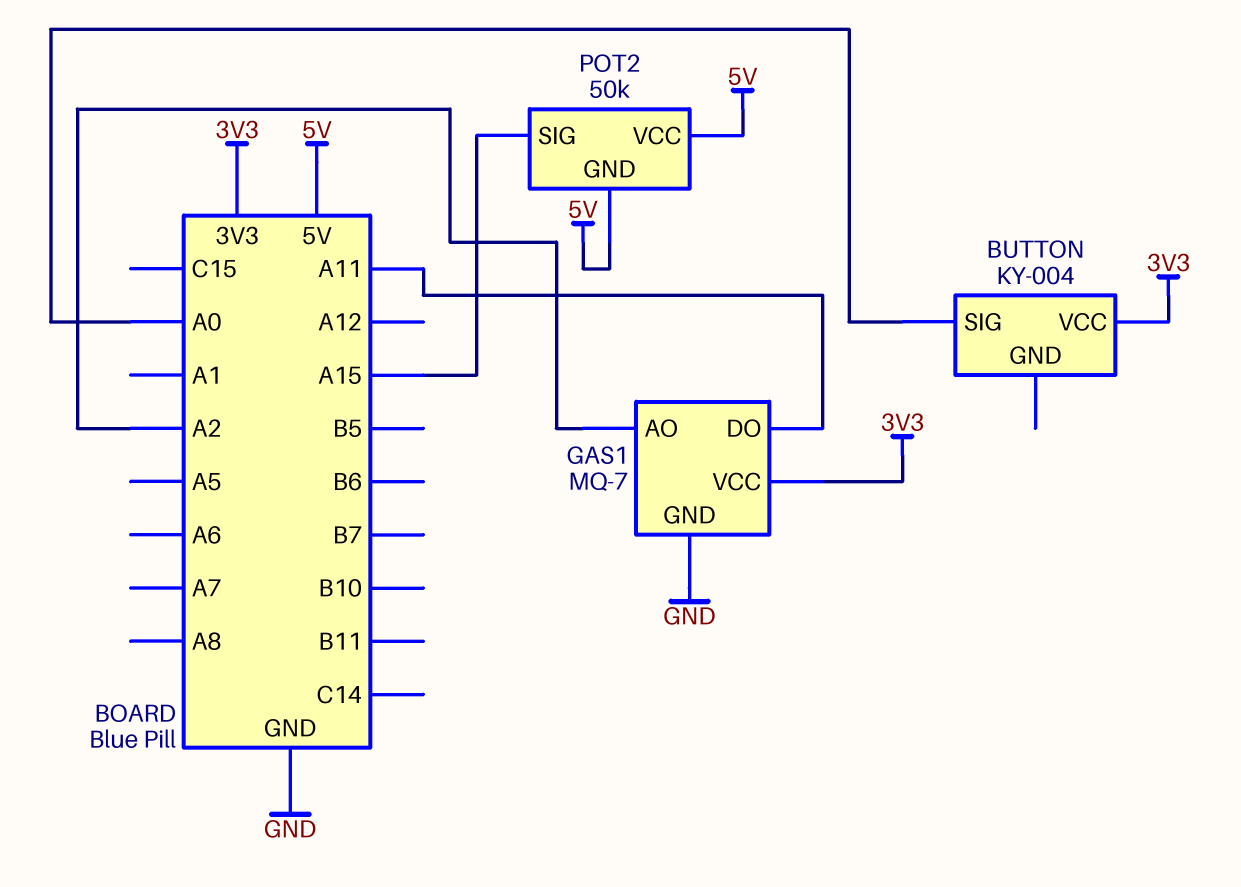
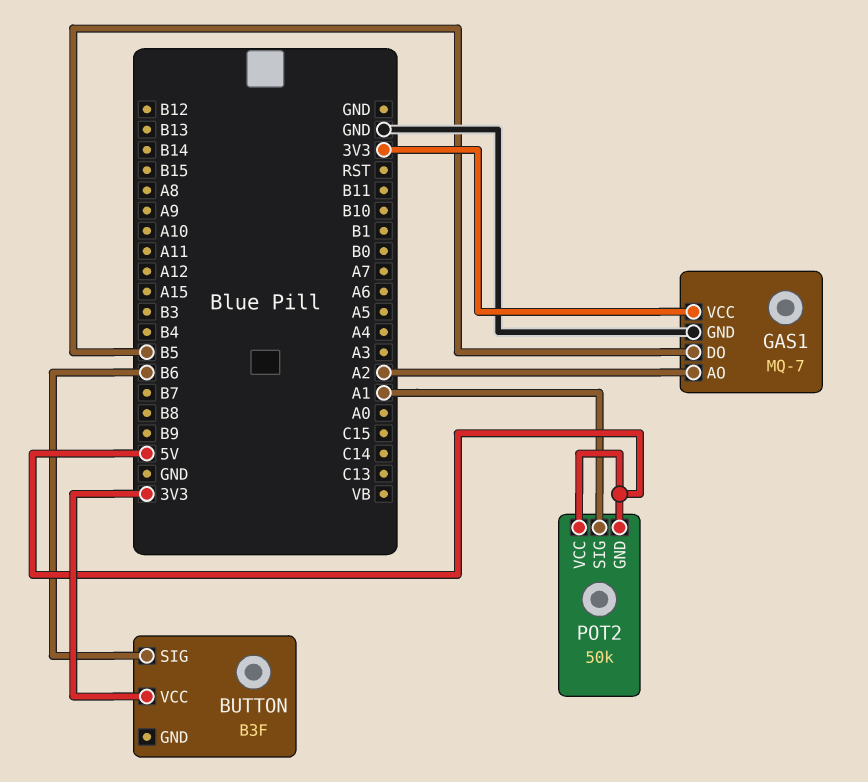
BUTTON: KY-004 -> B3F
BUTTON pin SIG: A0 -> B6
GAS1 pin DO: A11 -> B5
POT2 pin SIG: A15 -> A1

